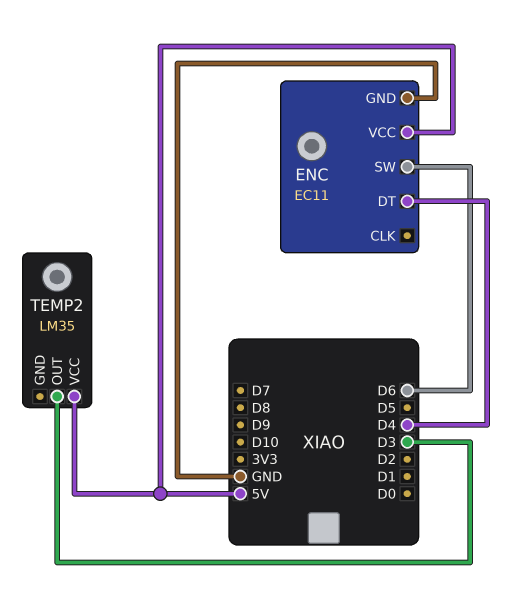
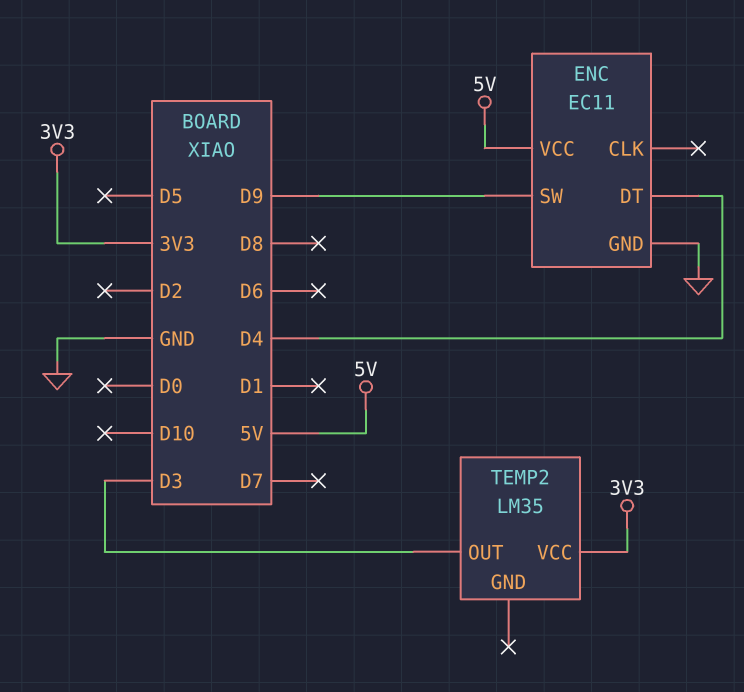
ENC pin SW: D6 -> D9
TEMP2 pin VCC: 5V -> 3V3

